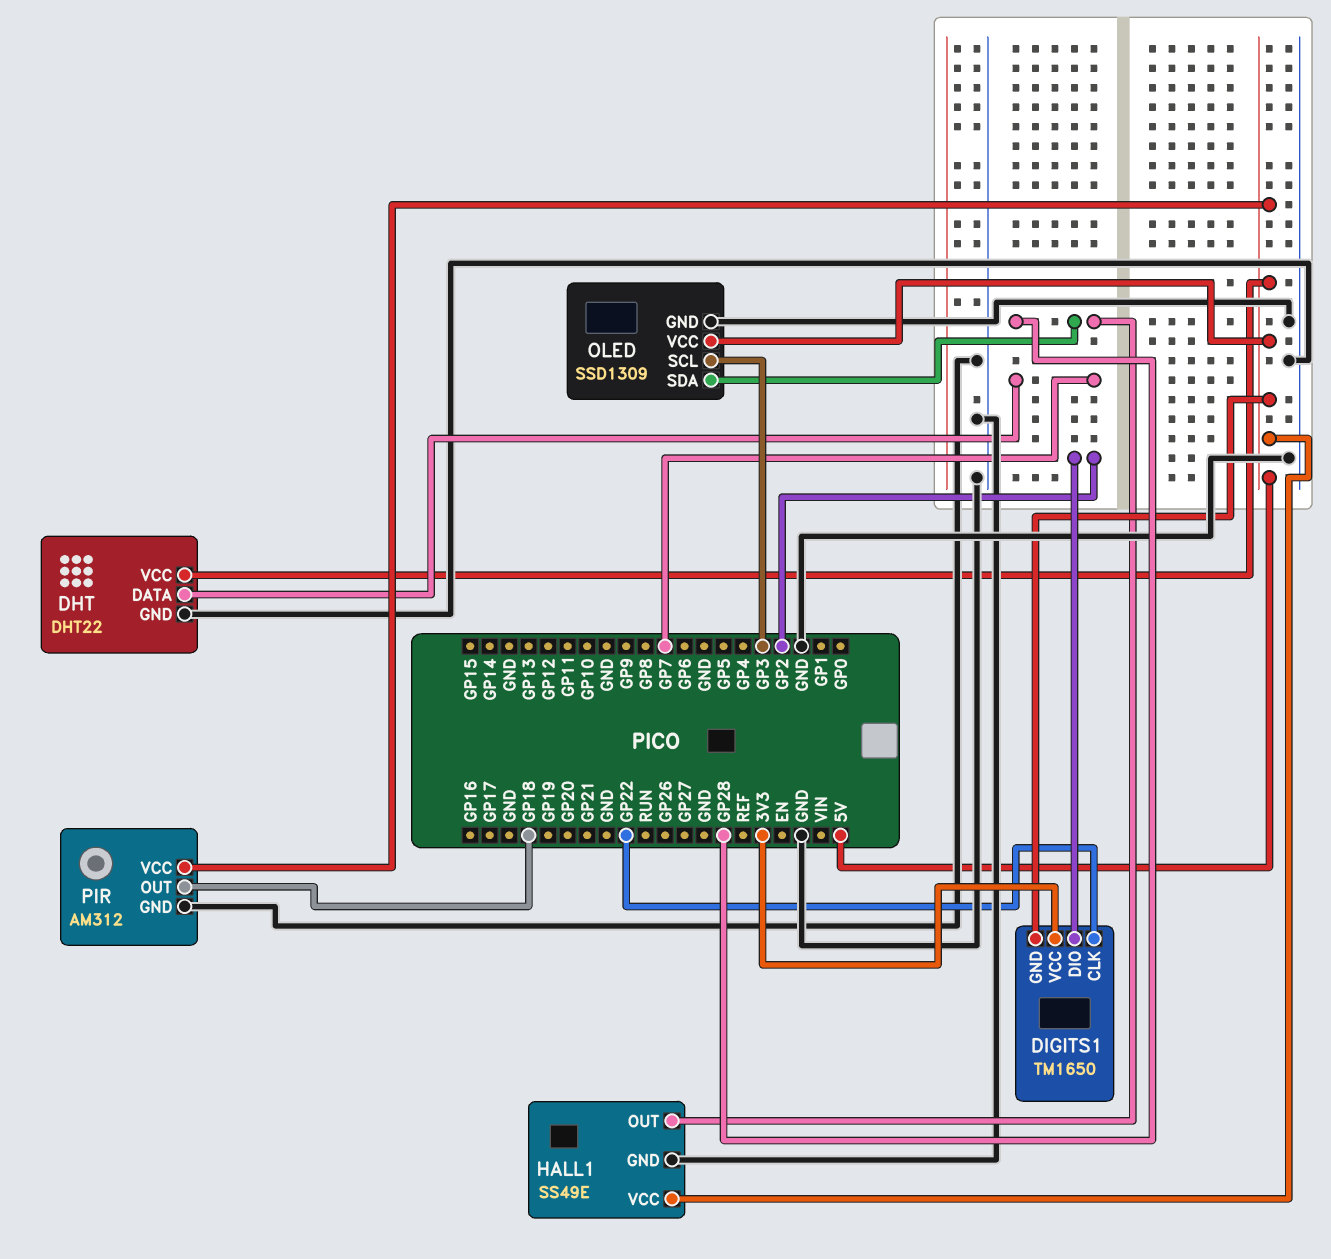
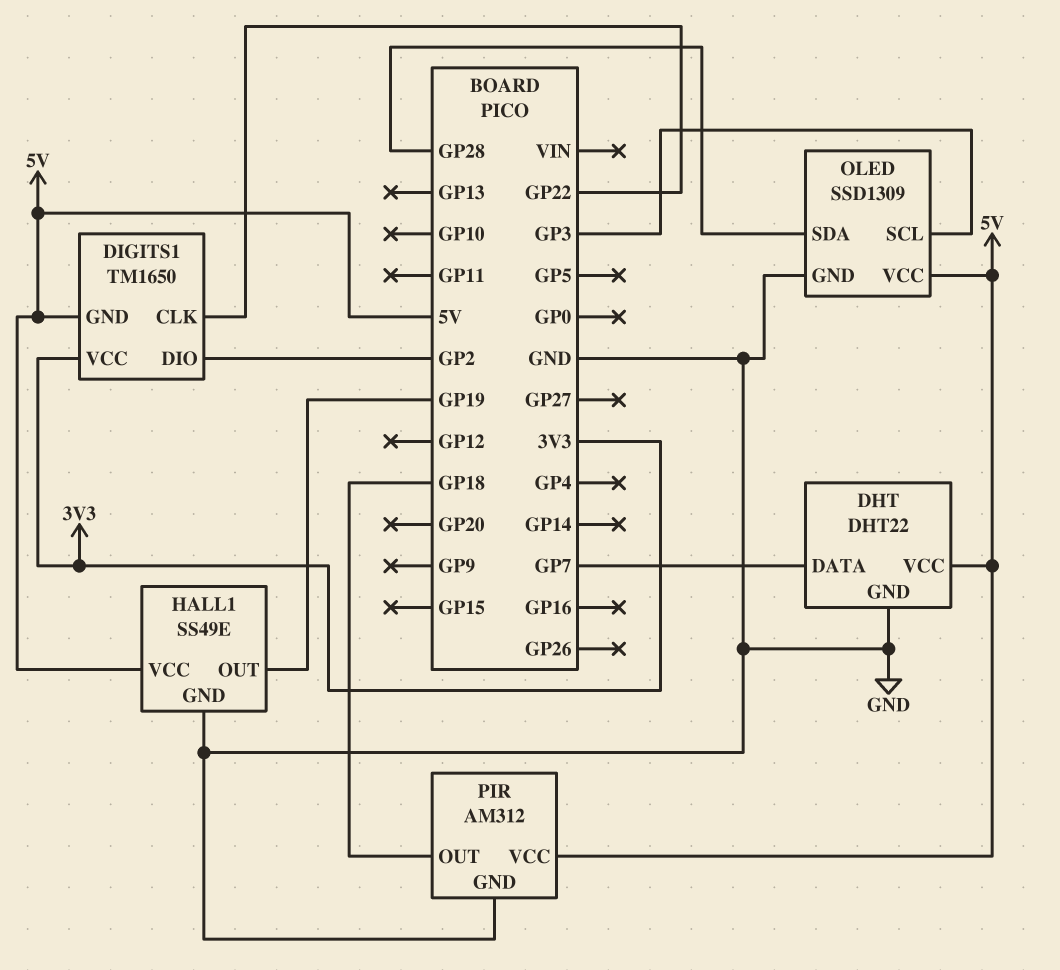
HALL1 pin OUT: GP28 -> GP19

